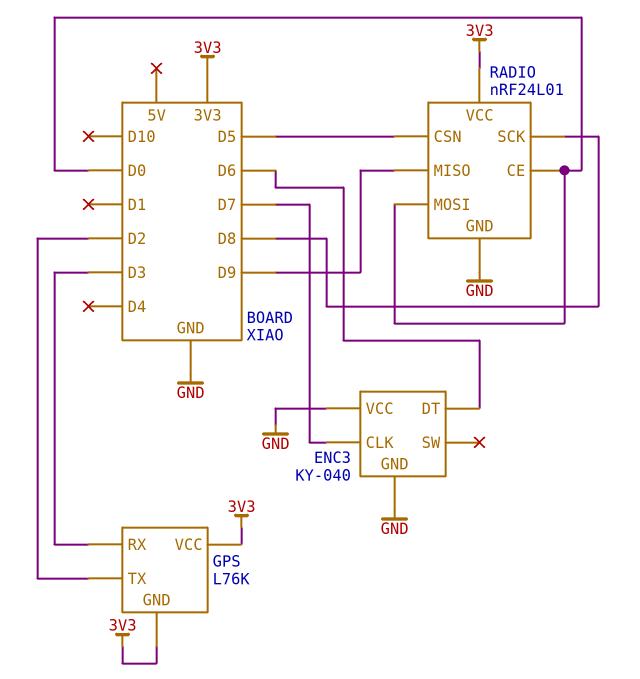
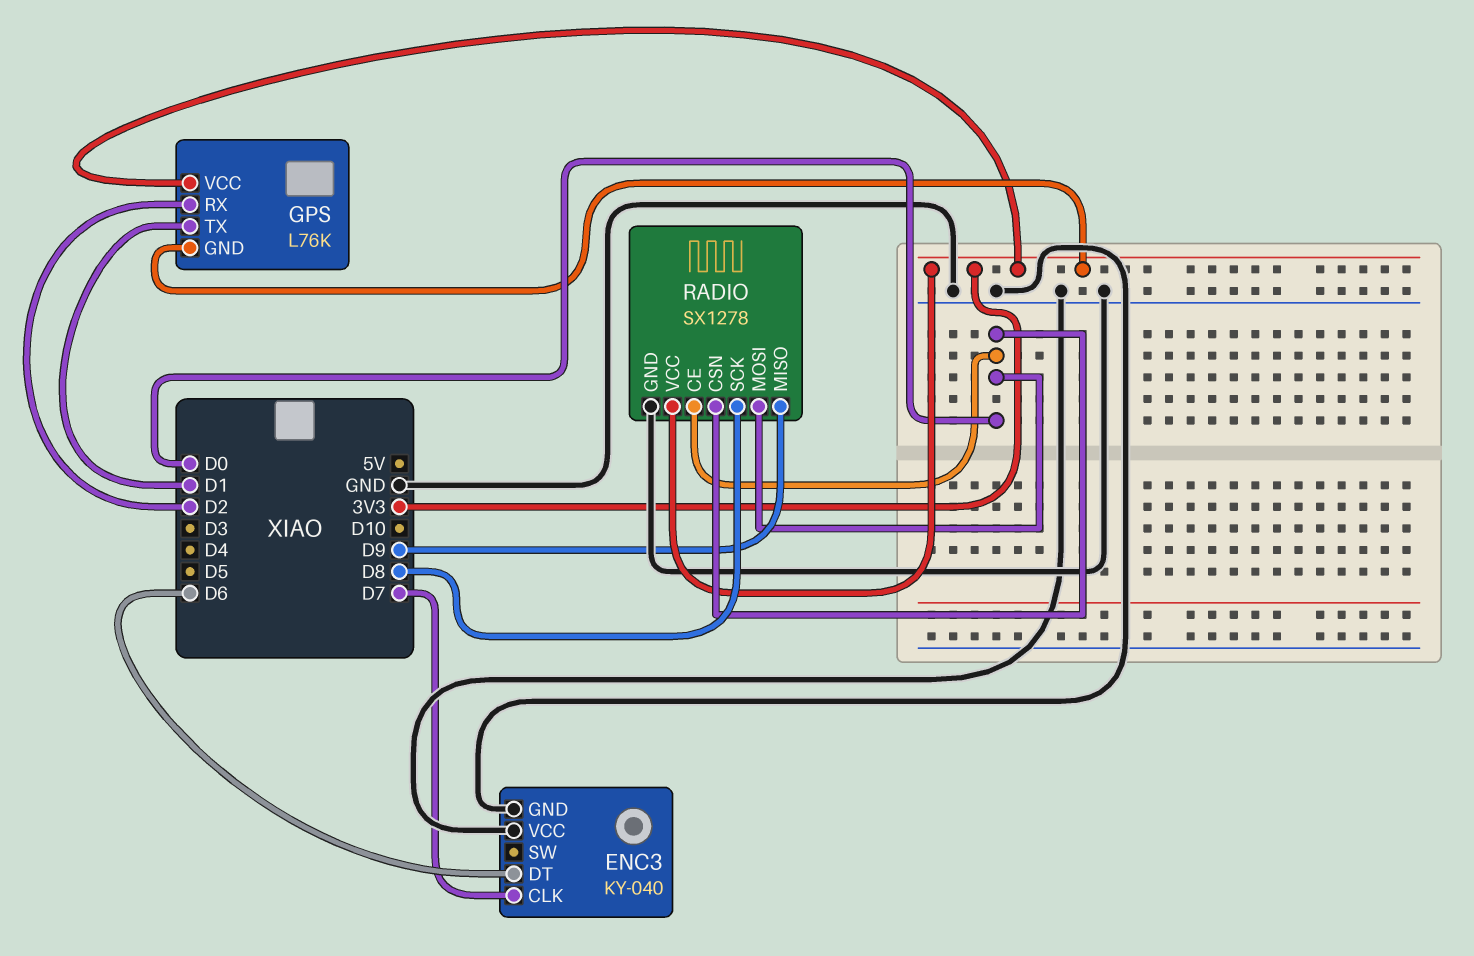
GPS pin RX: D3 -> D2
GPS pin TX: D2 -> D1
RADIO: nRF24L01 -> SX1278
RADIO pin CSN: D5 -> D0

